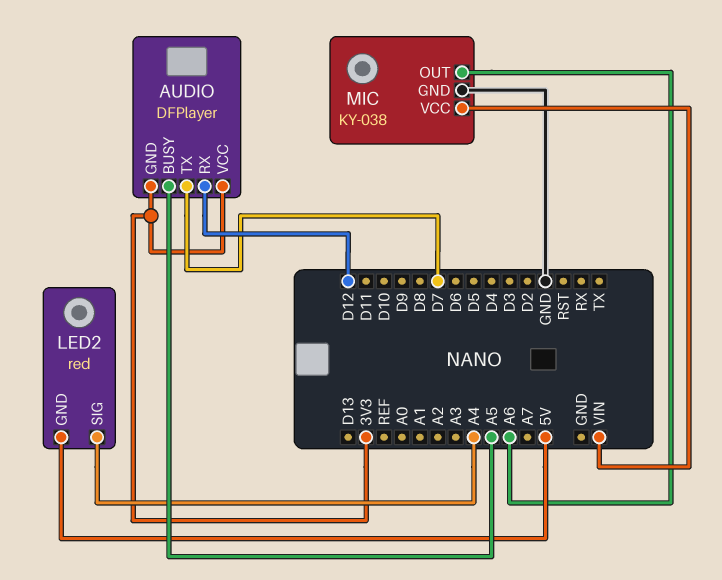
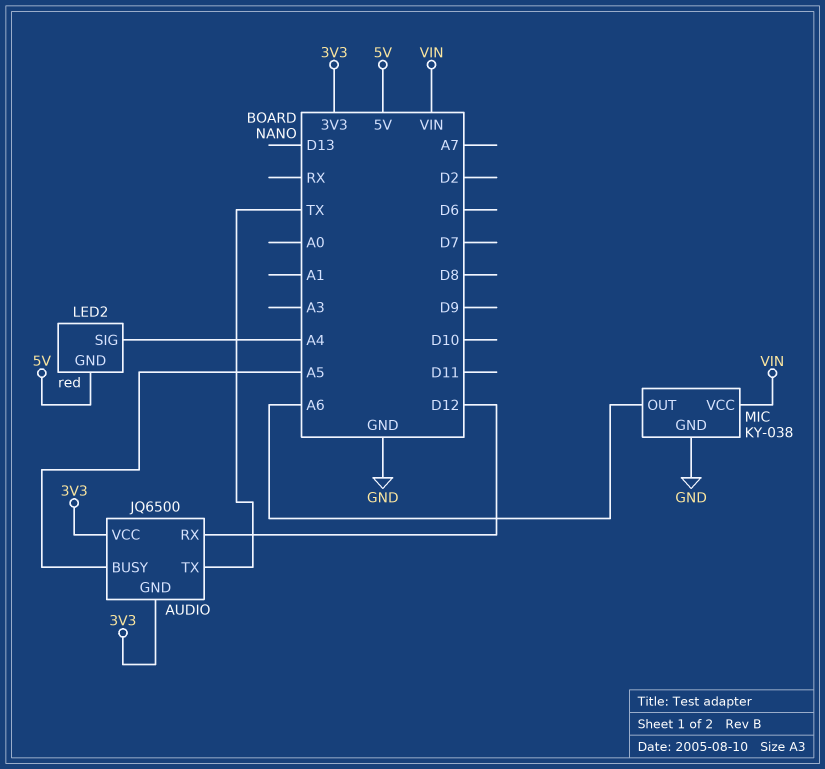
AUDIO: DFPlayer -> JQ6500
AUDIO pin TX: D7 -> TX

